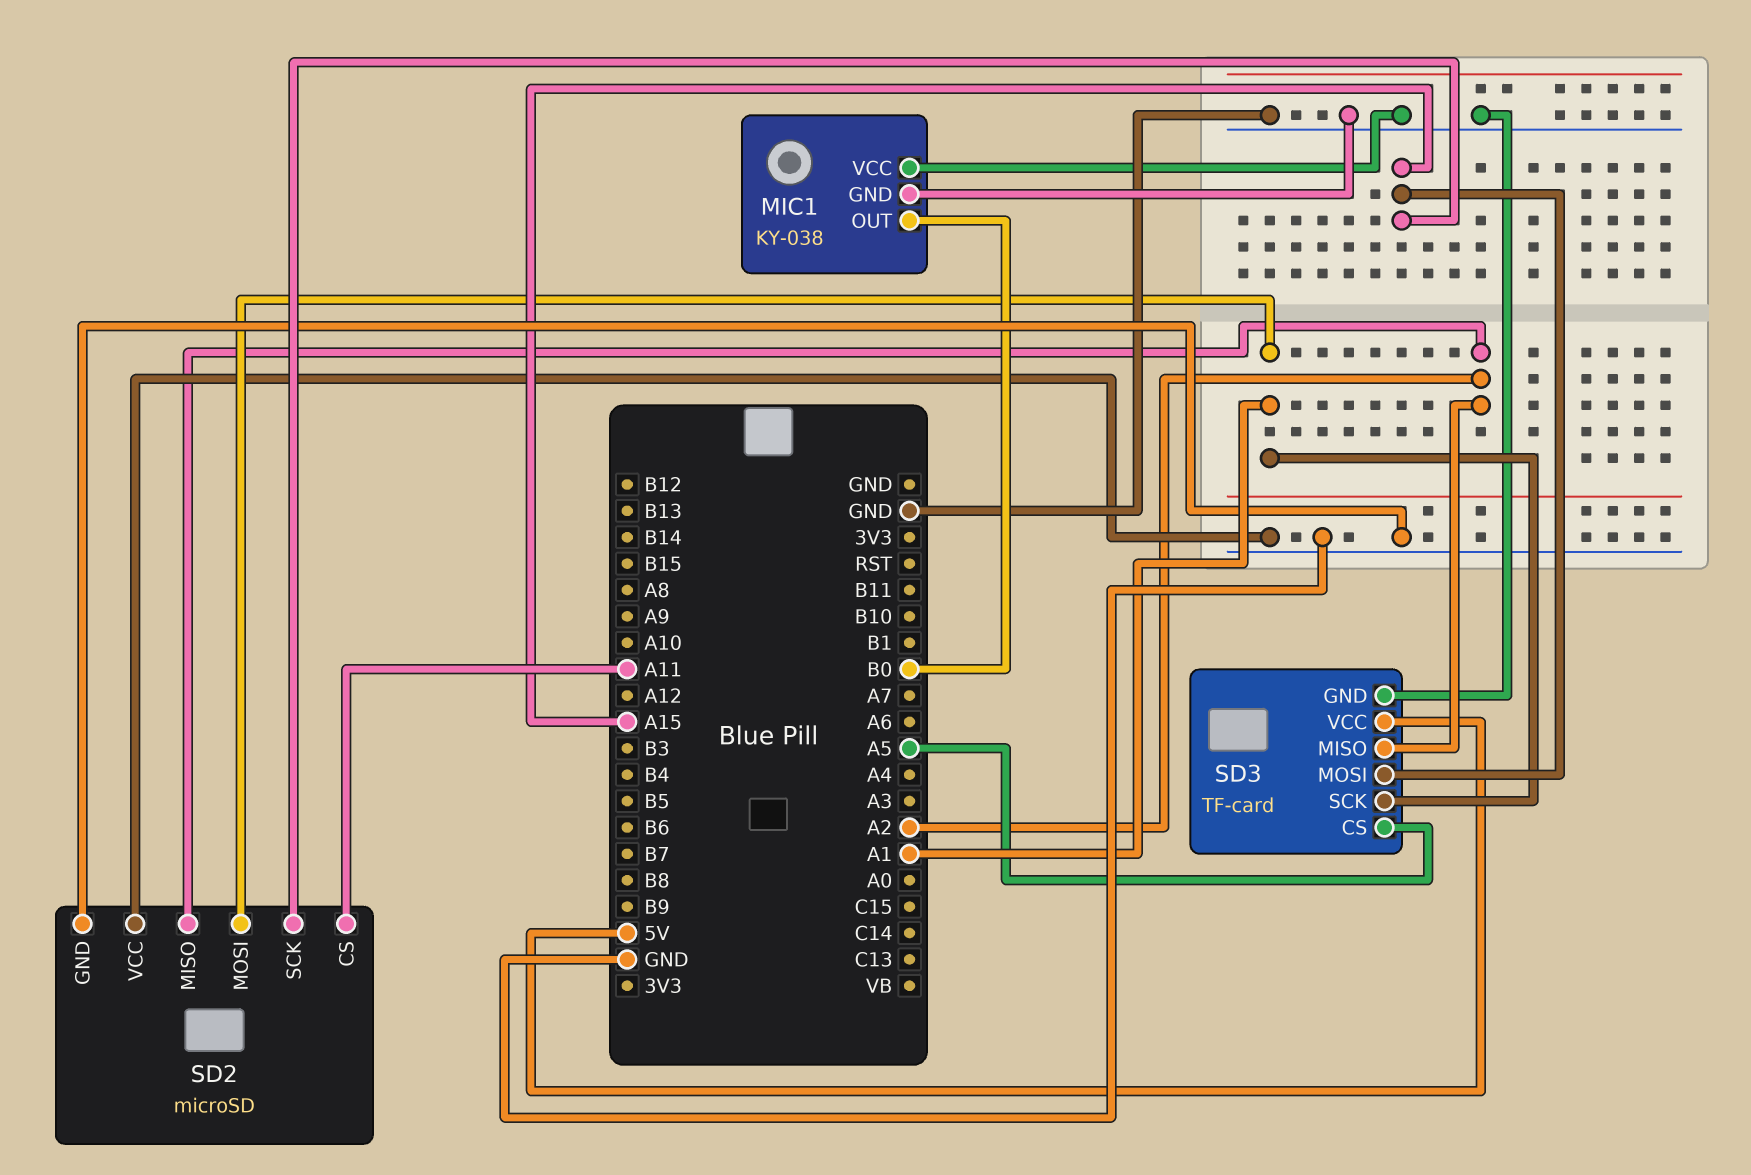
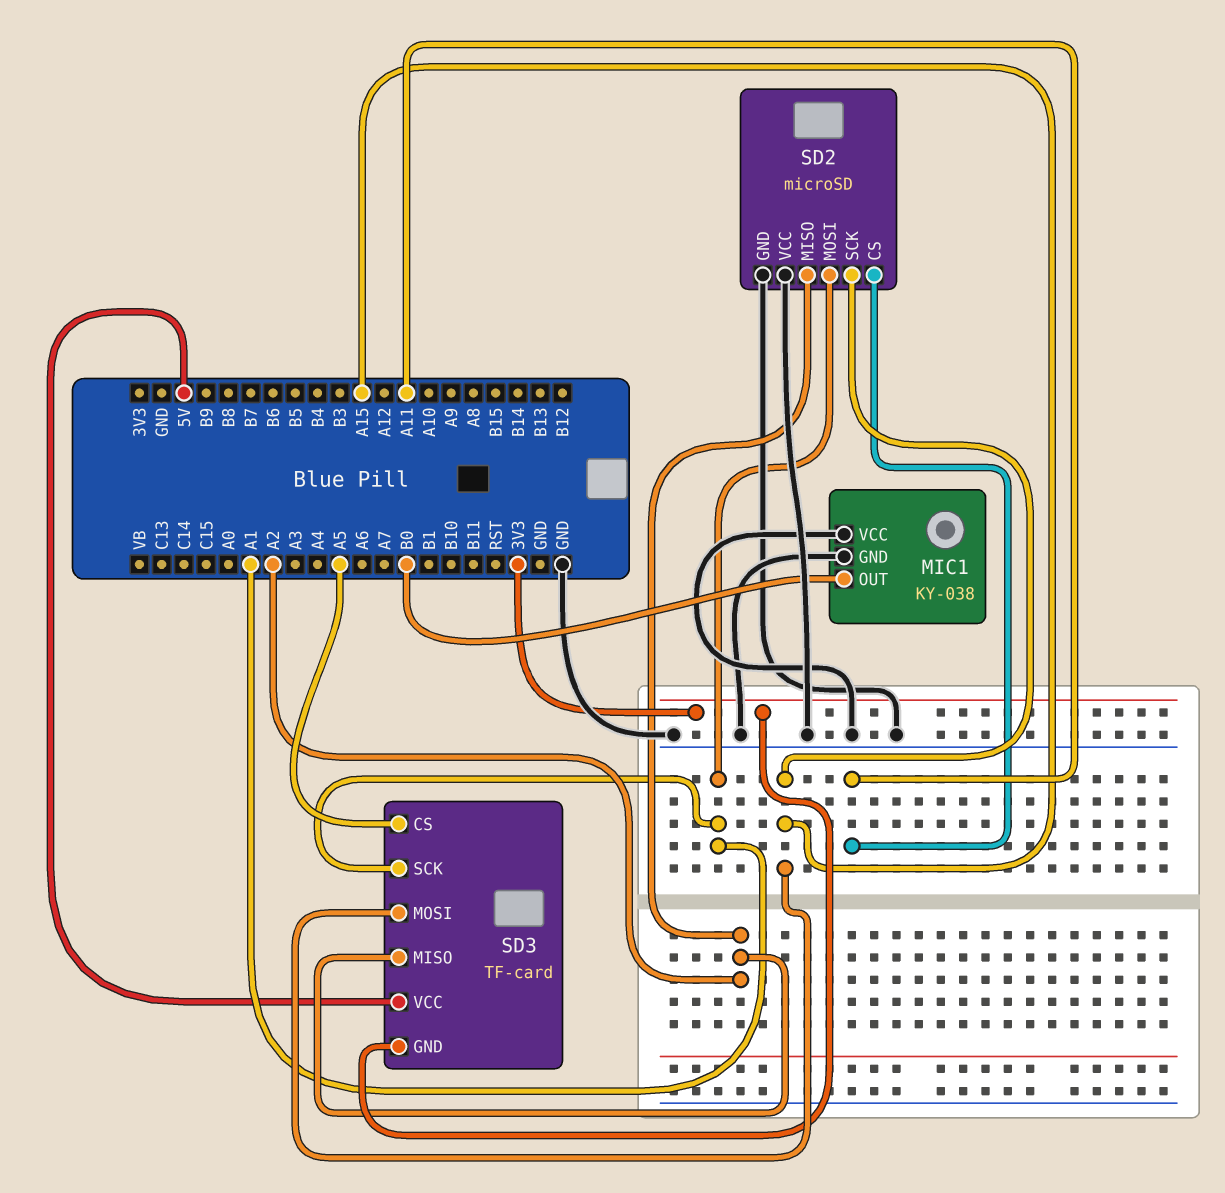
SD3 pin GND: GND -> 3V3

